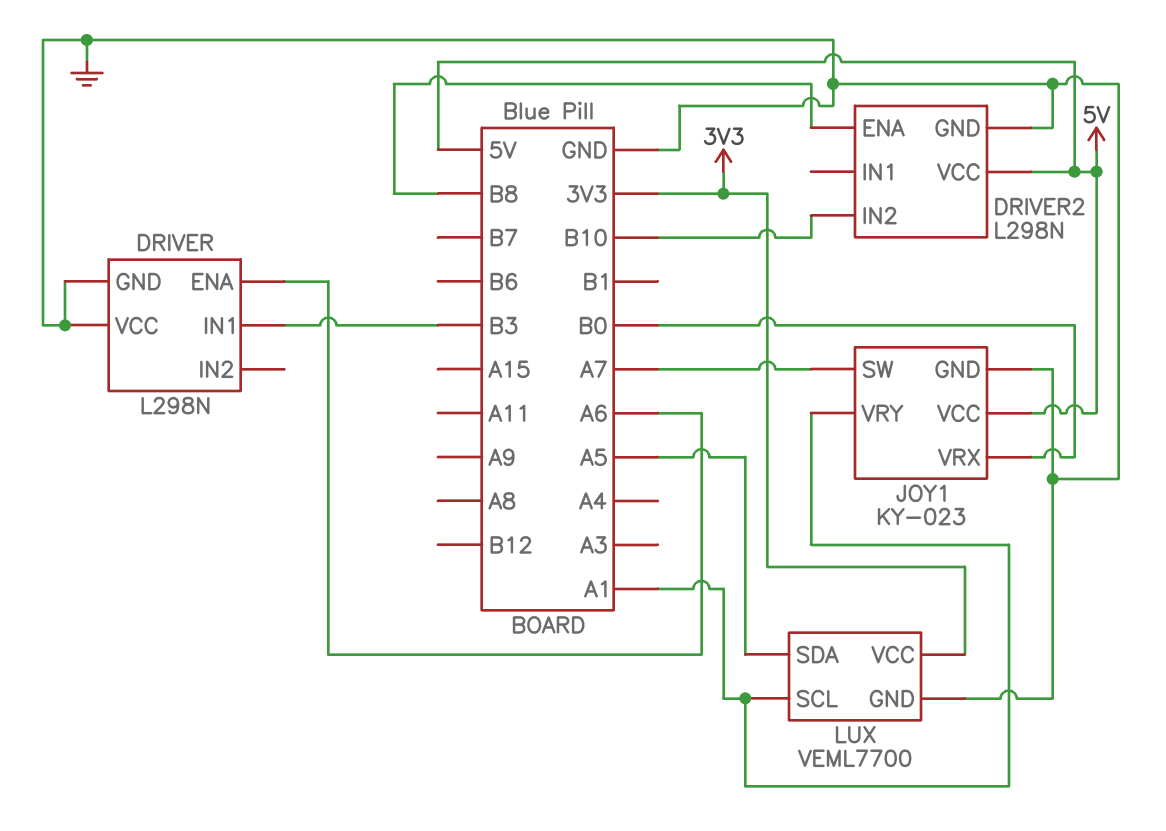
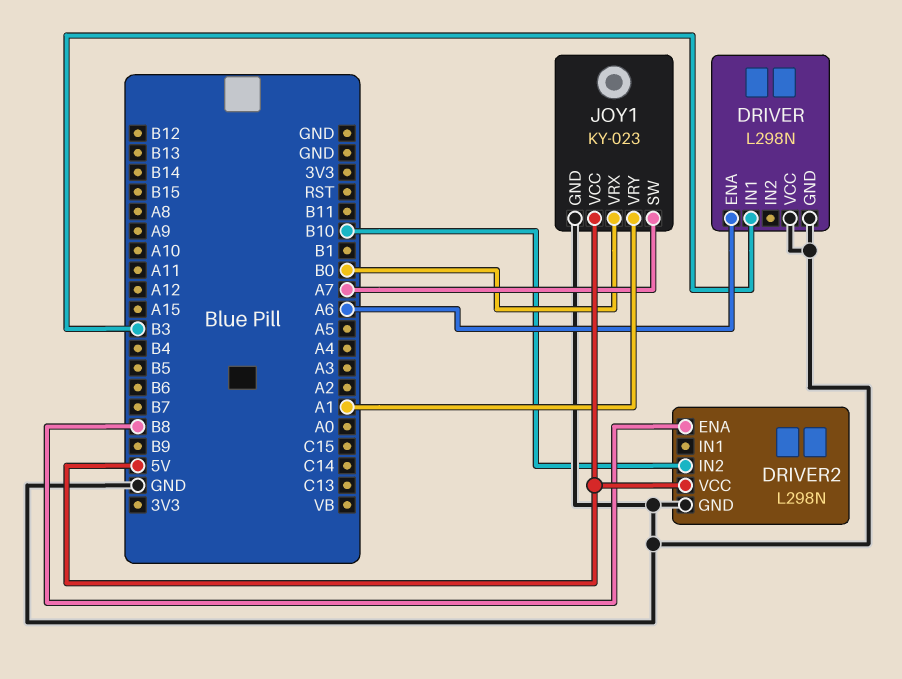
LUX: VEML7700 -> none
LUX pin GND: GND -> none
LUX pin SCL: A1 -> none
LUX pin SDA: A5 -> none
LUX pin VCC: 3V3 -> none

